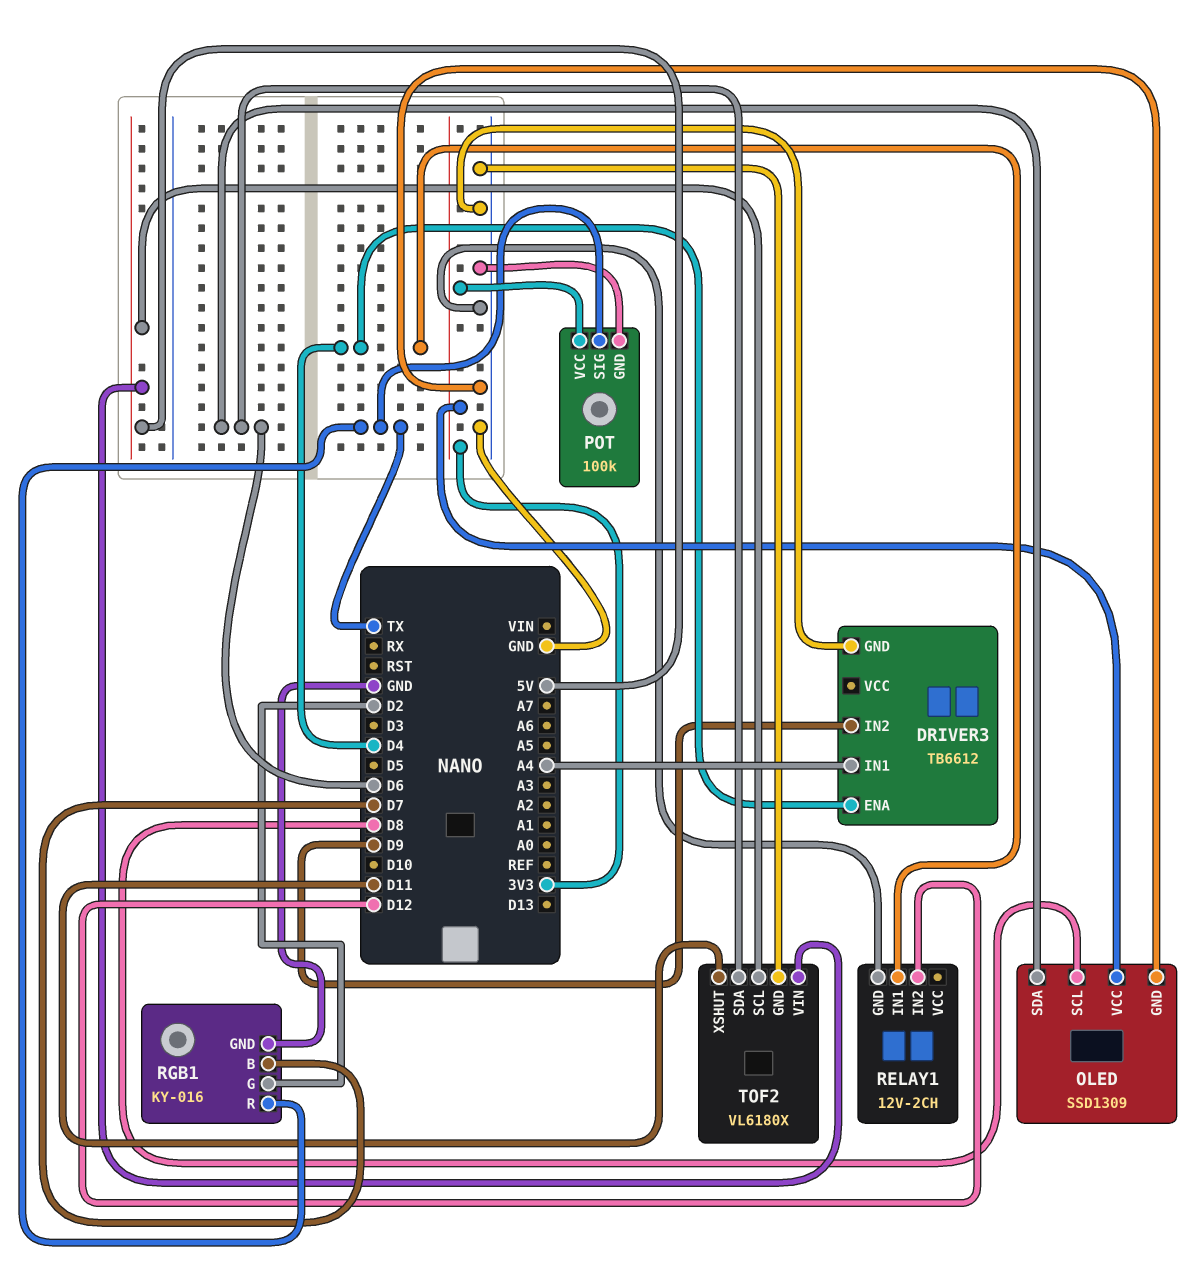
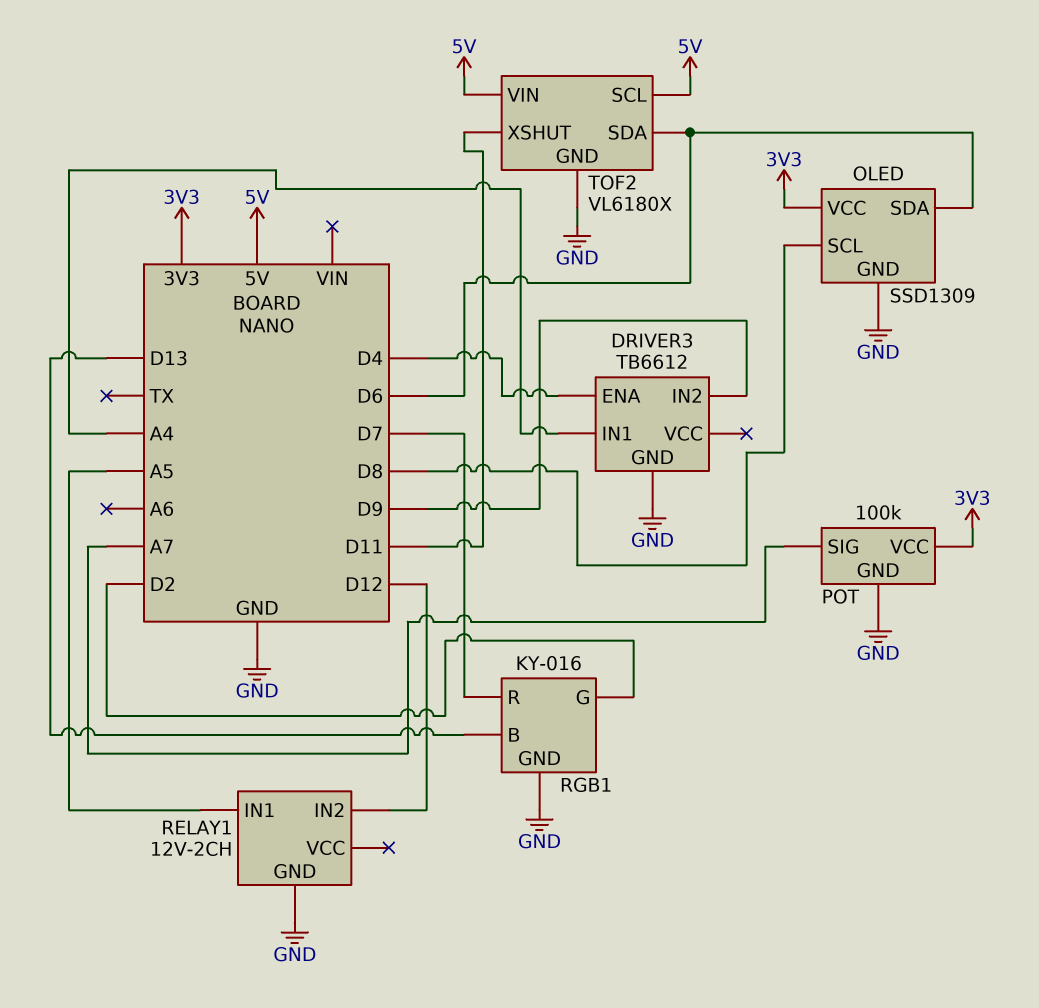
POT pin SIG: TX -> A7
RELAY1 pin IN1: D4 -> A5
RGB1 pin B: D7 -> D13
RGB1 pin R: TX -> D7

